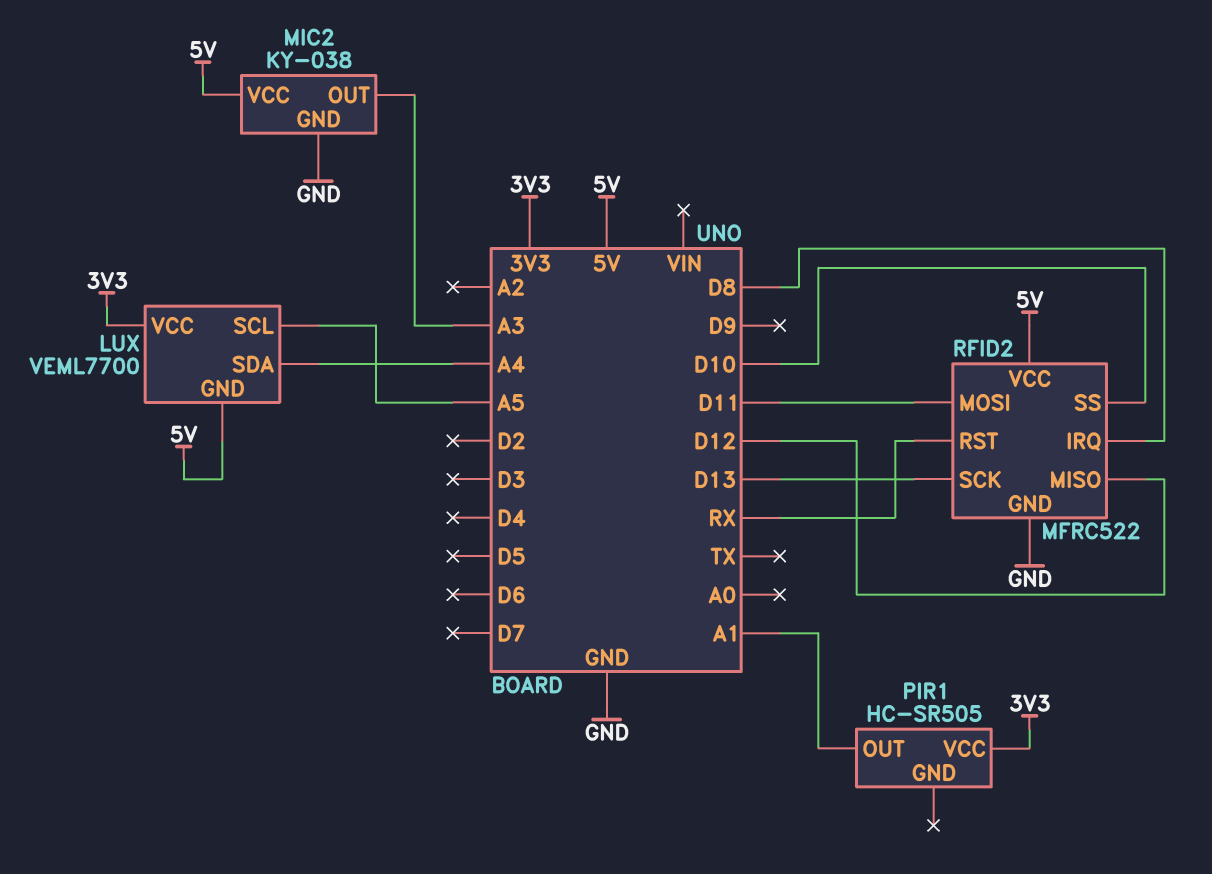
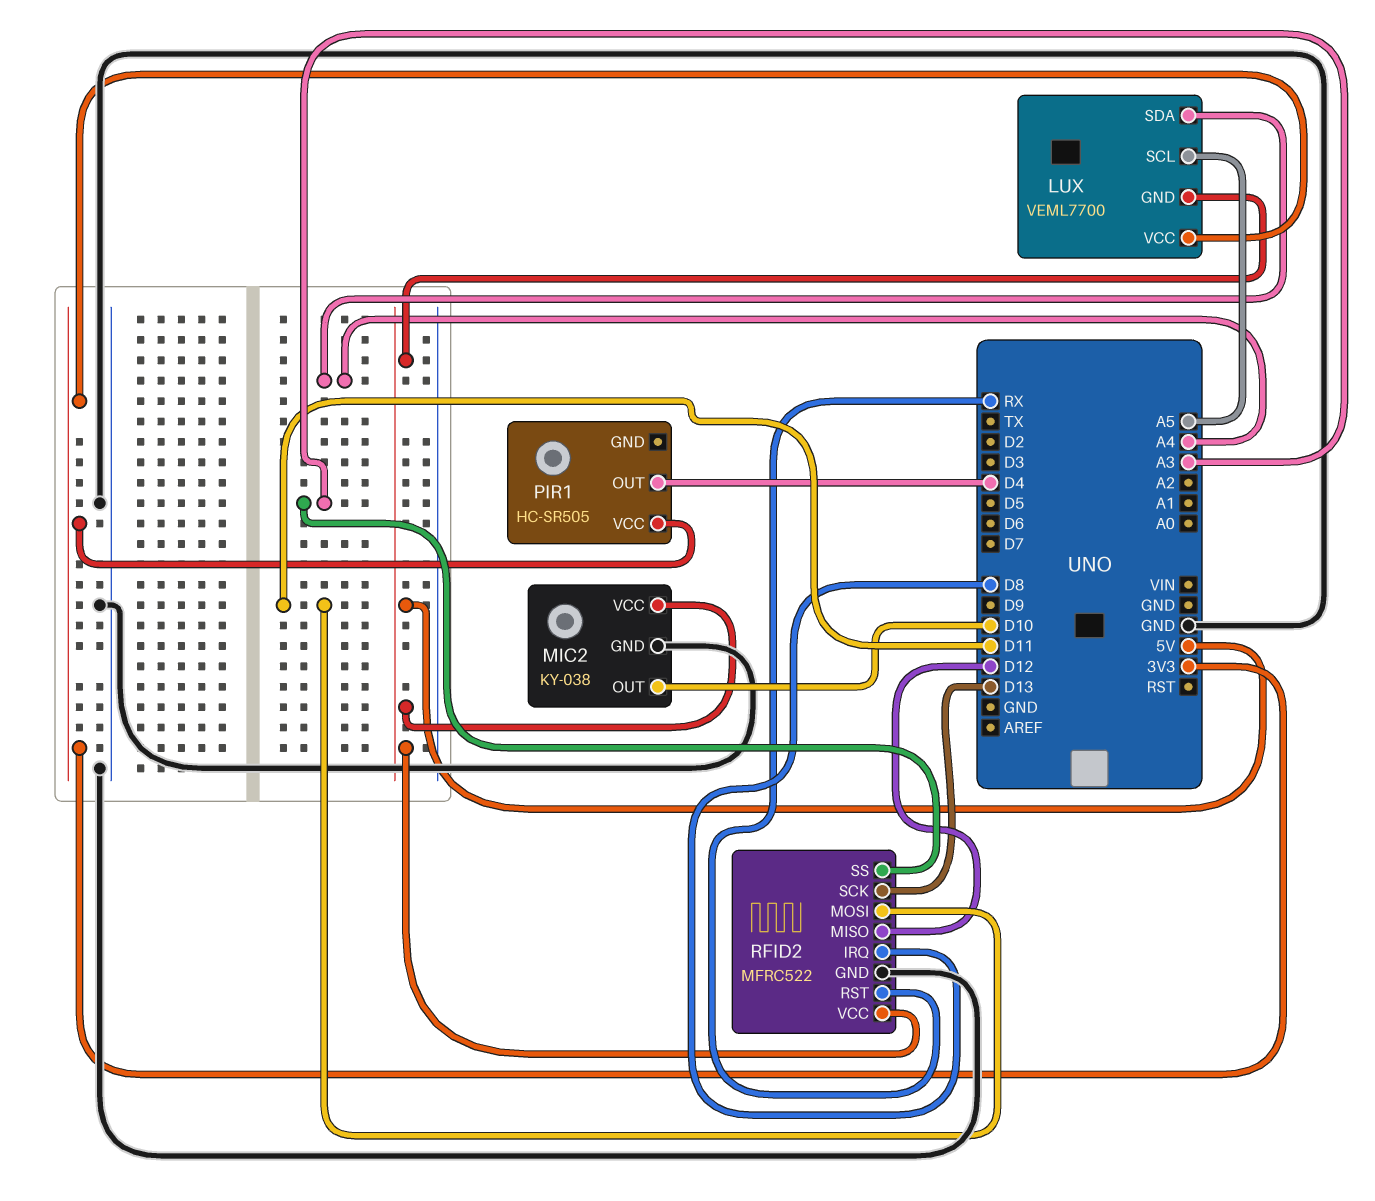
MIC2 pin OUT: A3 -> D10
PIR1 pin OUT: A1 -> D4
RFID2 pin SS: D10 -> A3

